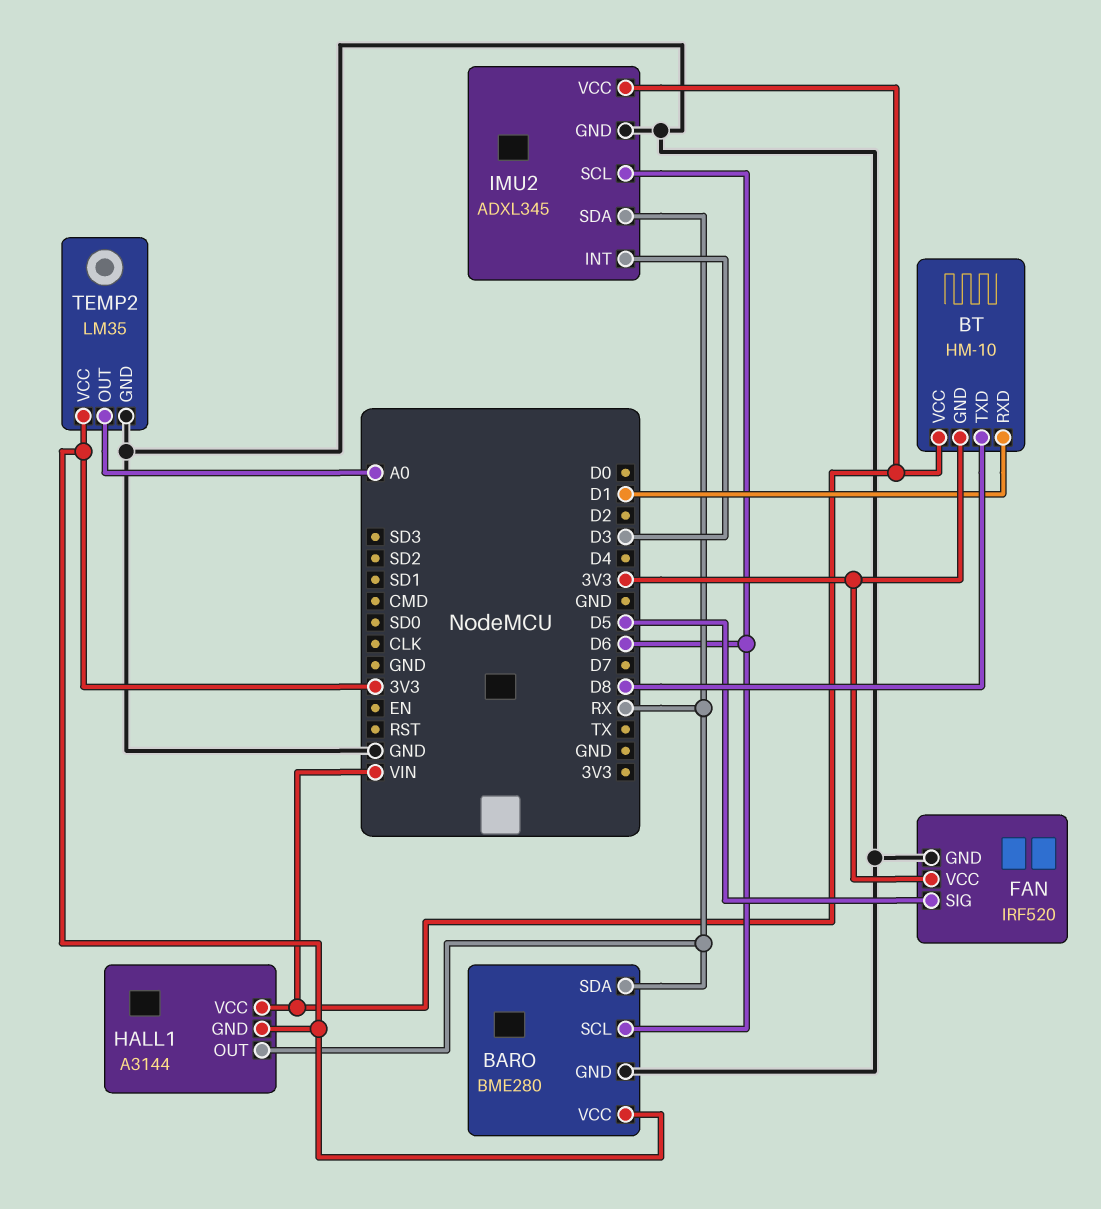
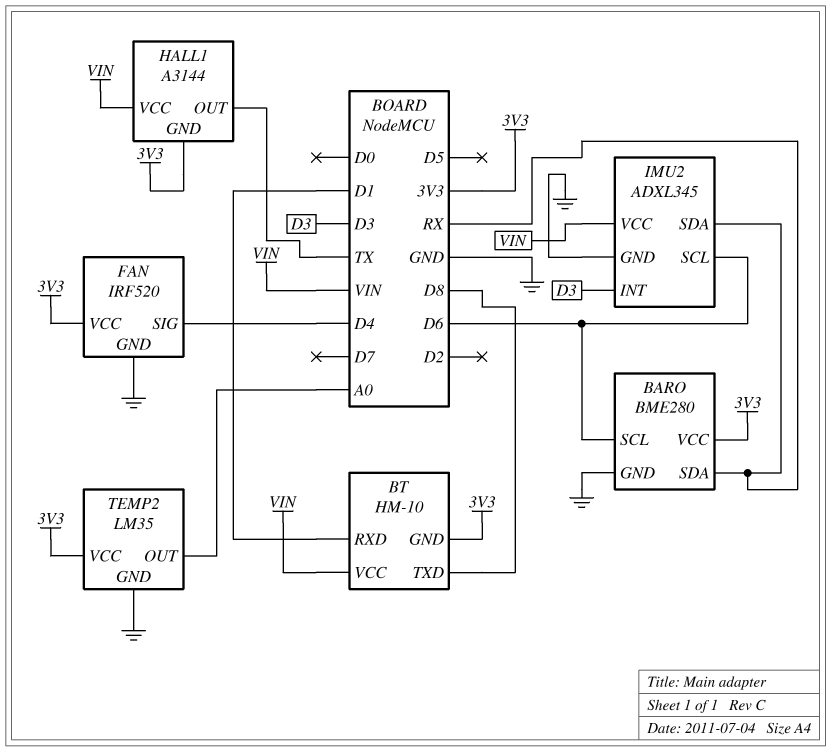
FAN pin SIG: D5 -> D4
HALL1 pin OUT: RX -> TX

